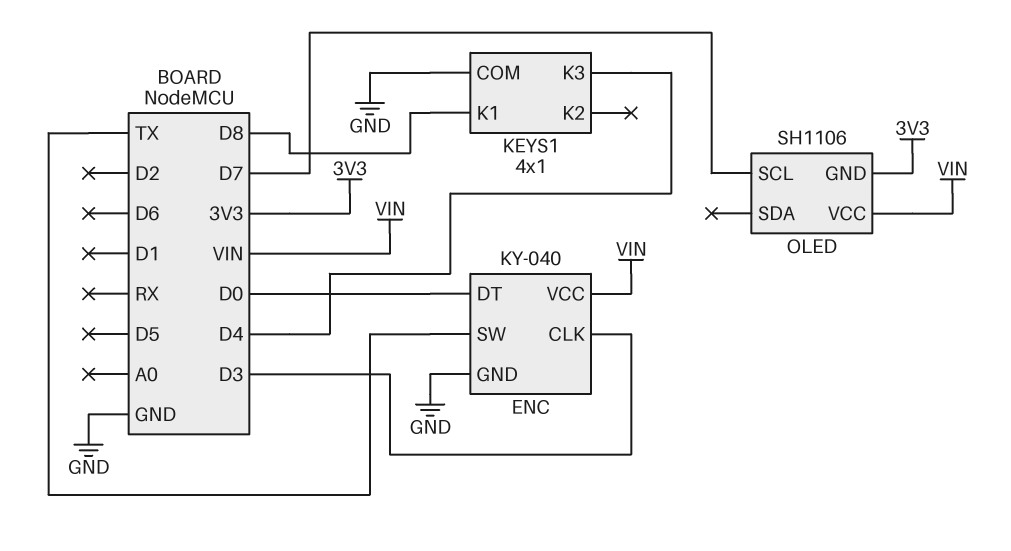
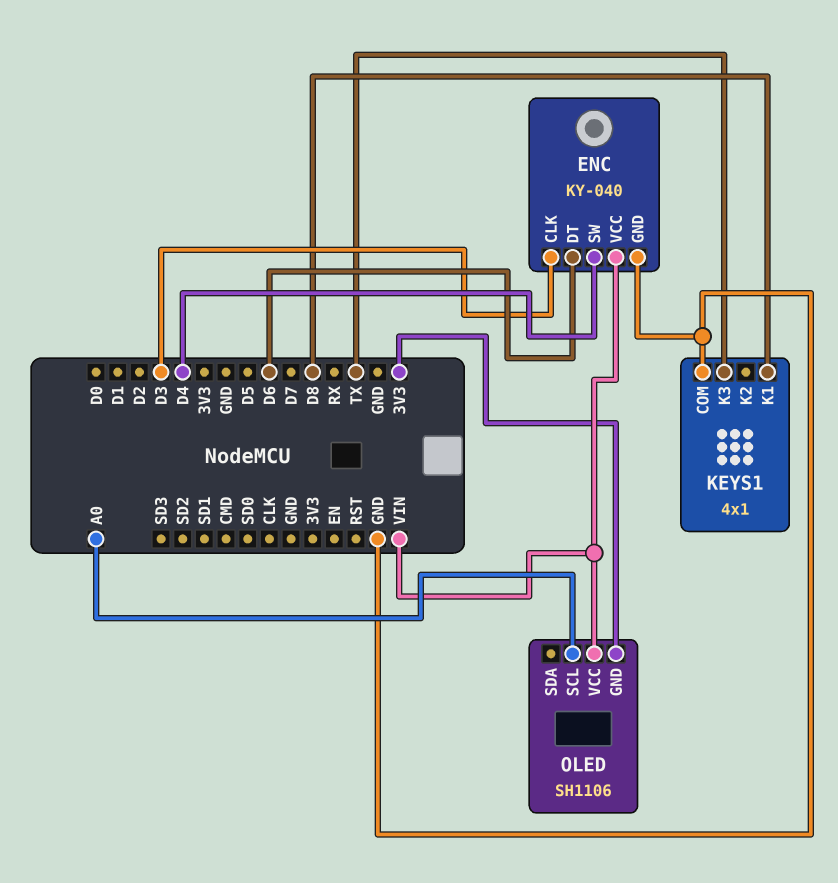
ENC pin DT: D0 -> D6
ENC pin SW: TX -> D4
KEYS1 pin K3: D4 -> TX
OLED pin SCL: D7 -> A0

